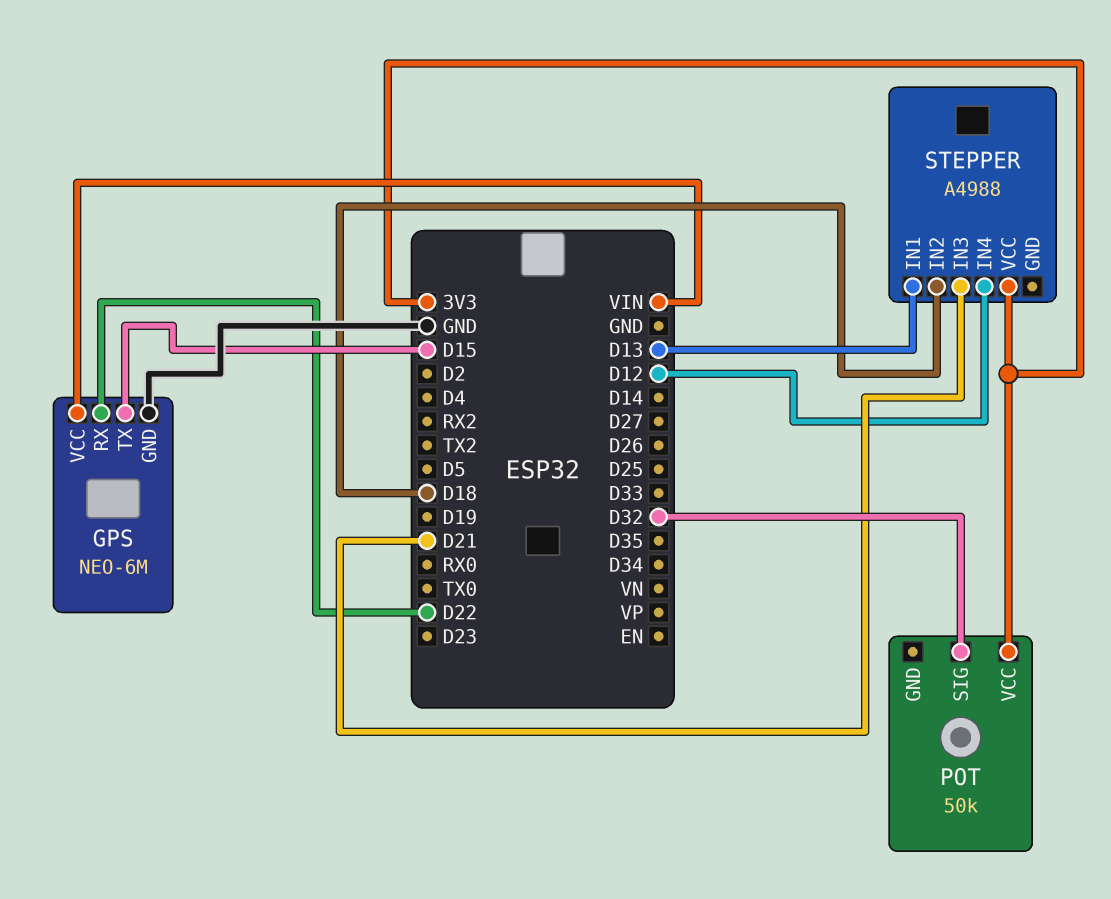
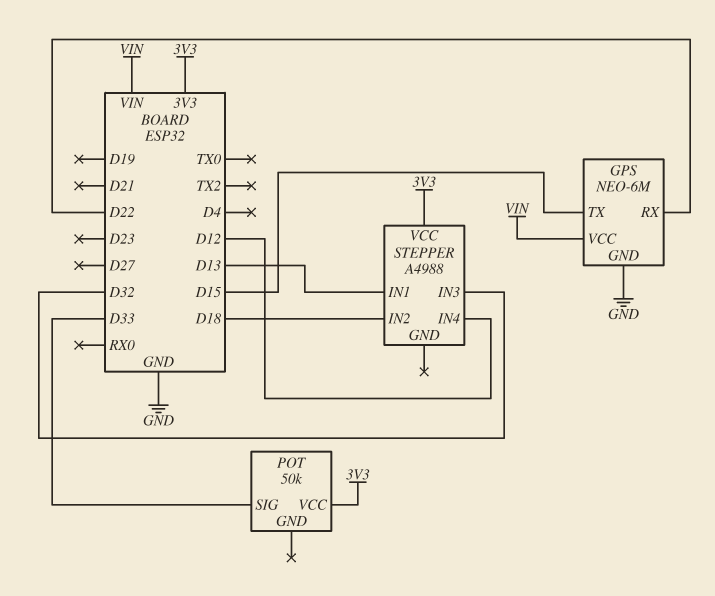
POT pin SIG: D32 -> D33
STEPPER pin IN3: D21 -> D32

